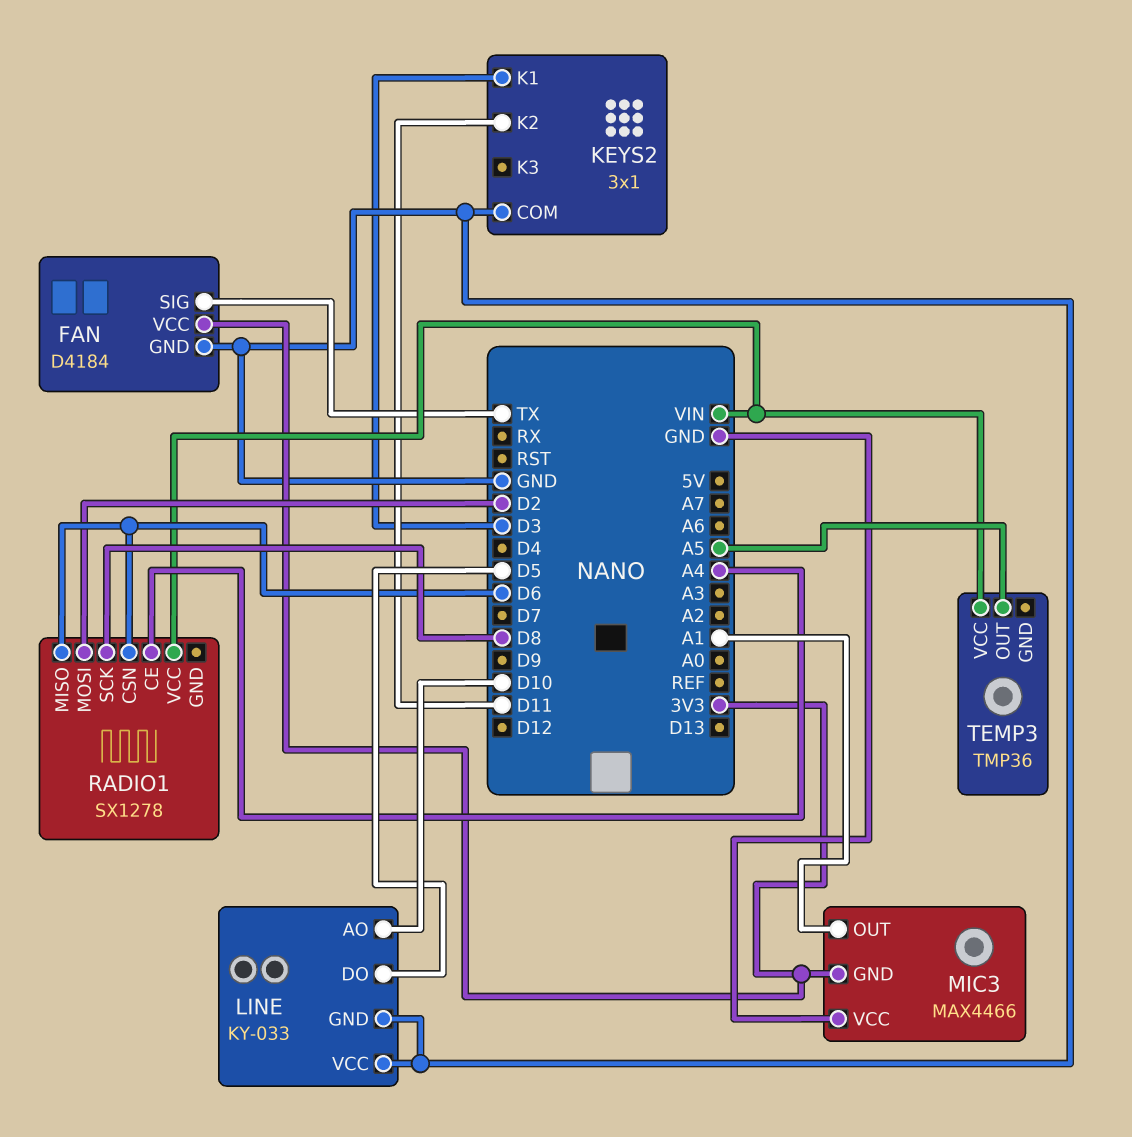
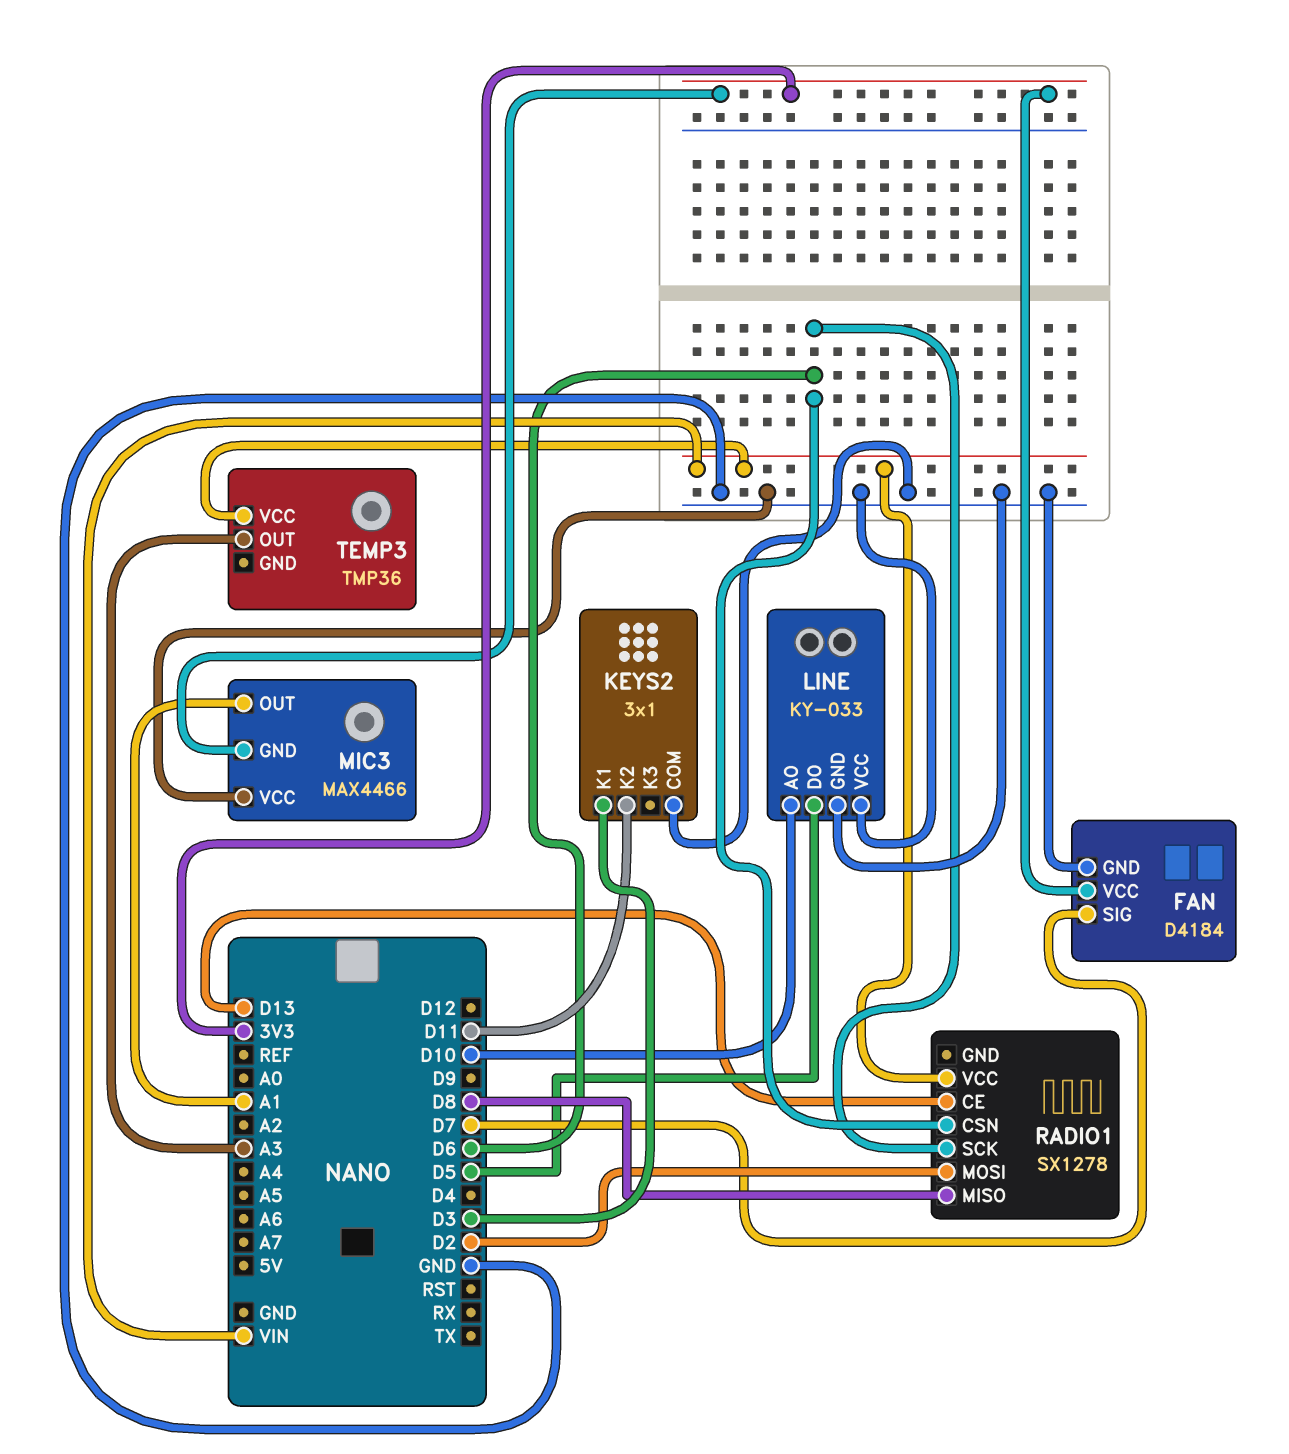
FAN pin SIG: TX -> D7
RADIO1 pin CE: A4 -> D13
RADIO1 pin MISO: D6 -> D8
RADIO1 pin SCK: D8 -> D6
TEMP3 pin OUT: A5 -> A3

